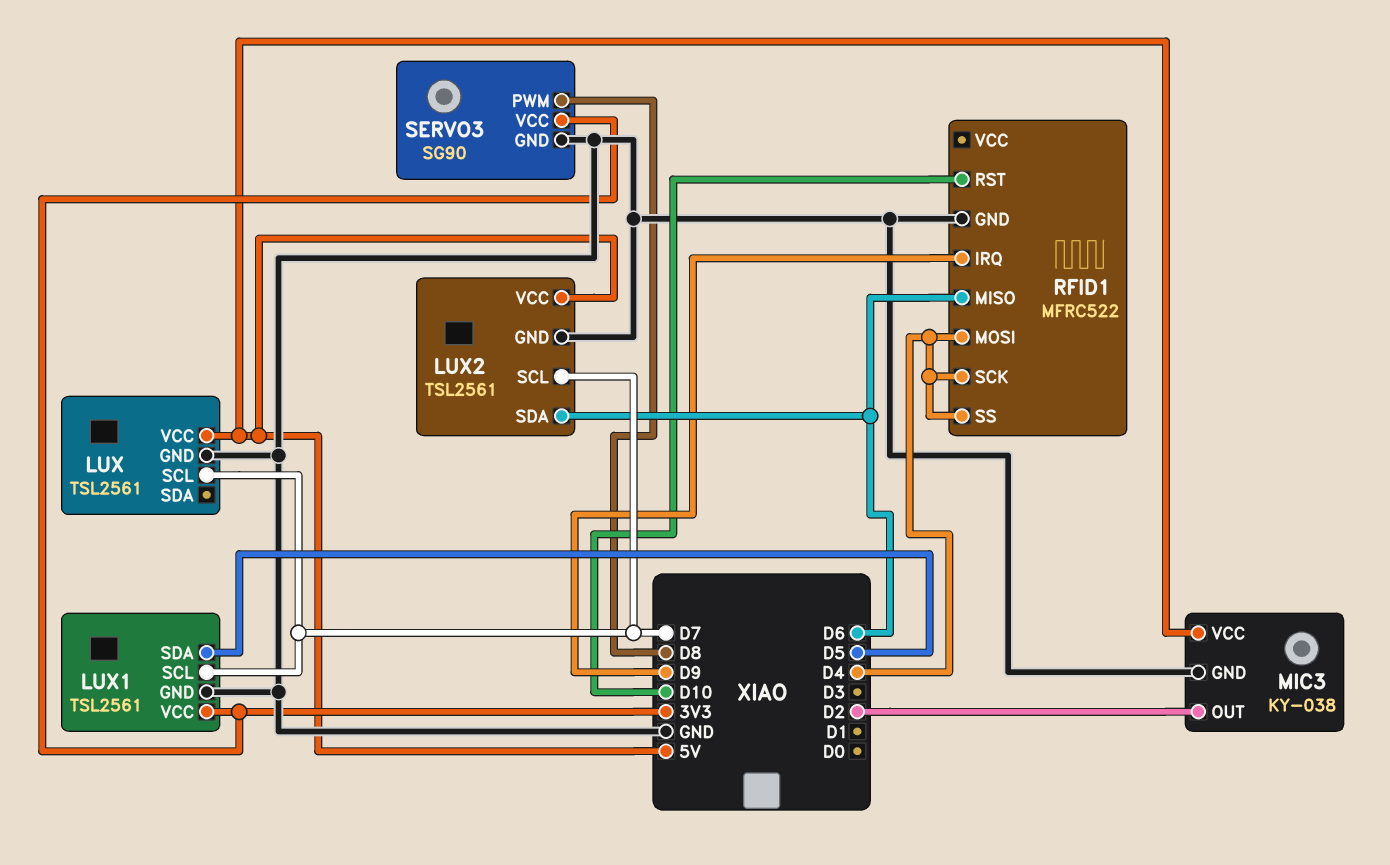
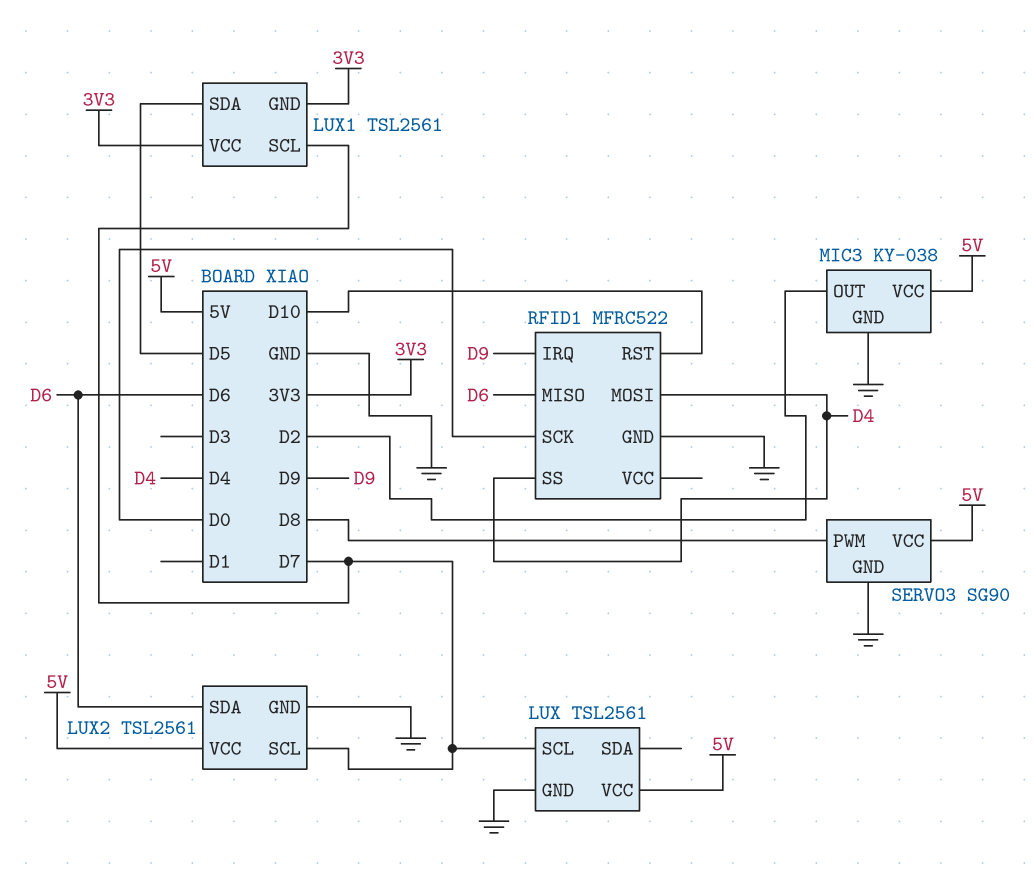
LUX1 pin GND: GND -> 3V3
RFID1 pin SCK: D4 -> D0
SERVO3 pin VCC: 3V3 -> 5V

